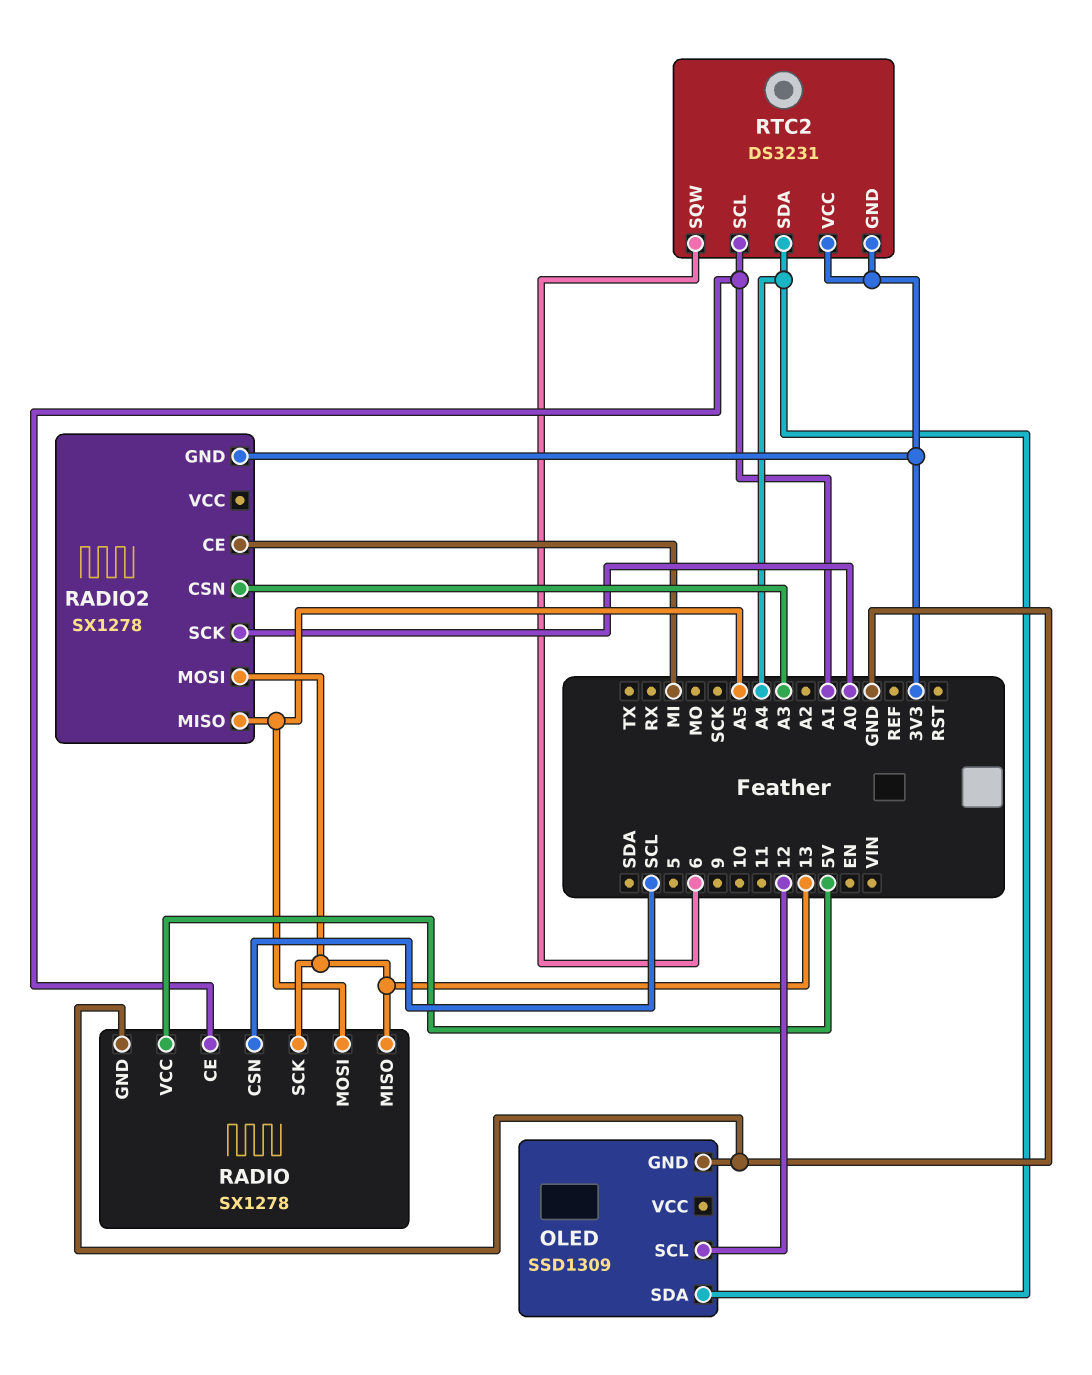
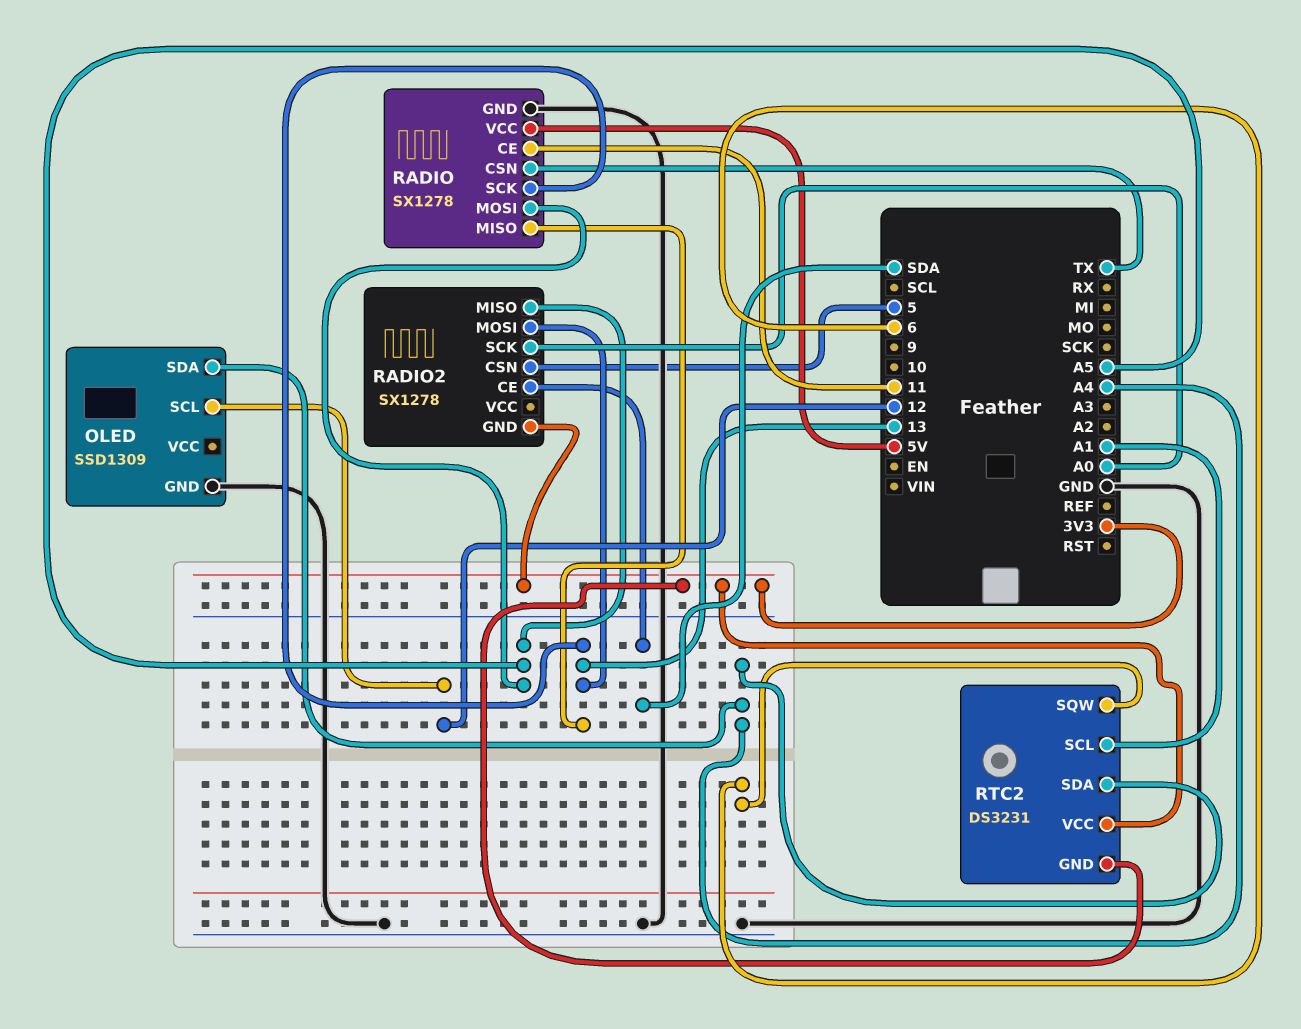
RADIO pin CE: A1 -> 11
RADIO pin CSN: SCL -> TX
RADIO2 pin CE: MI -> SDA
RADIO2 pin CSN: A3 -> 5

